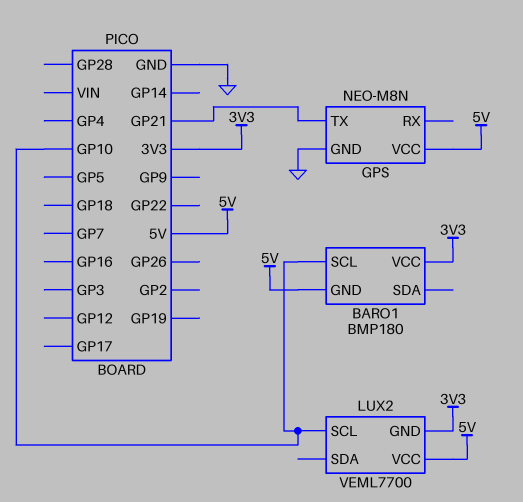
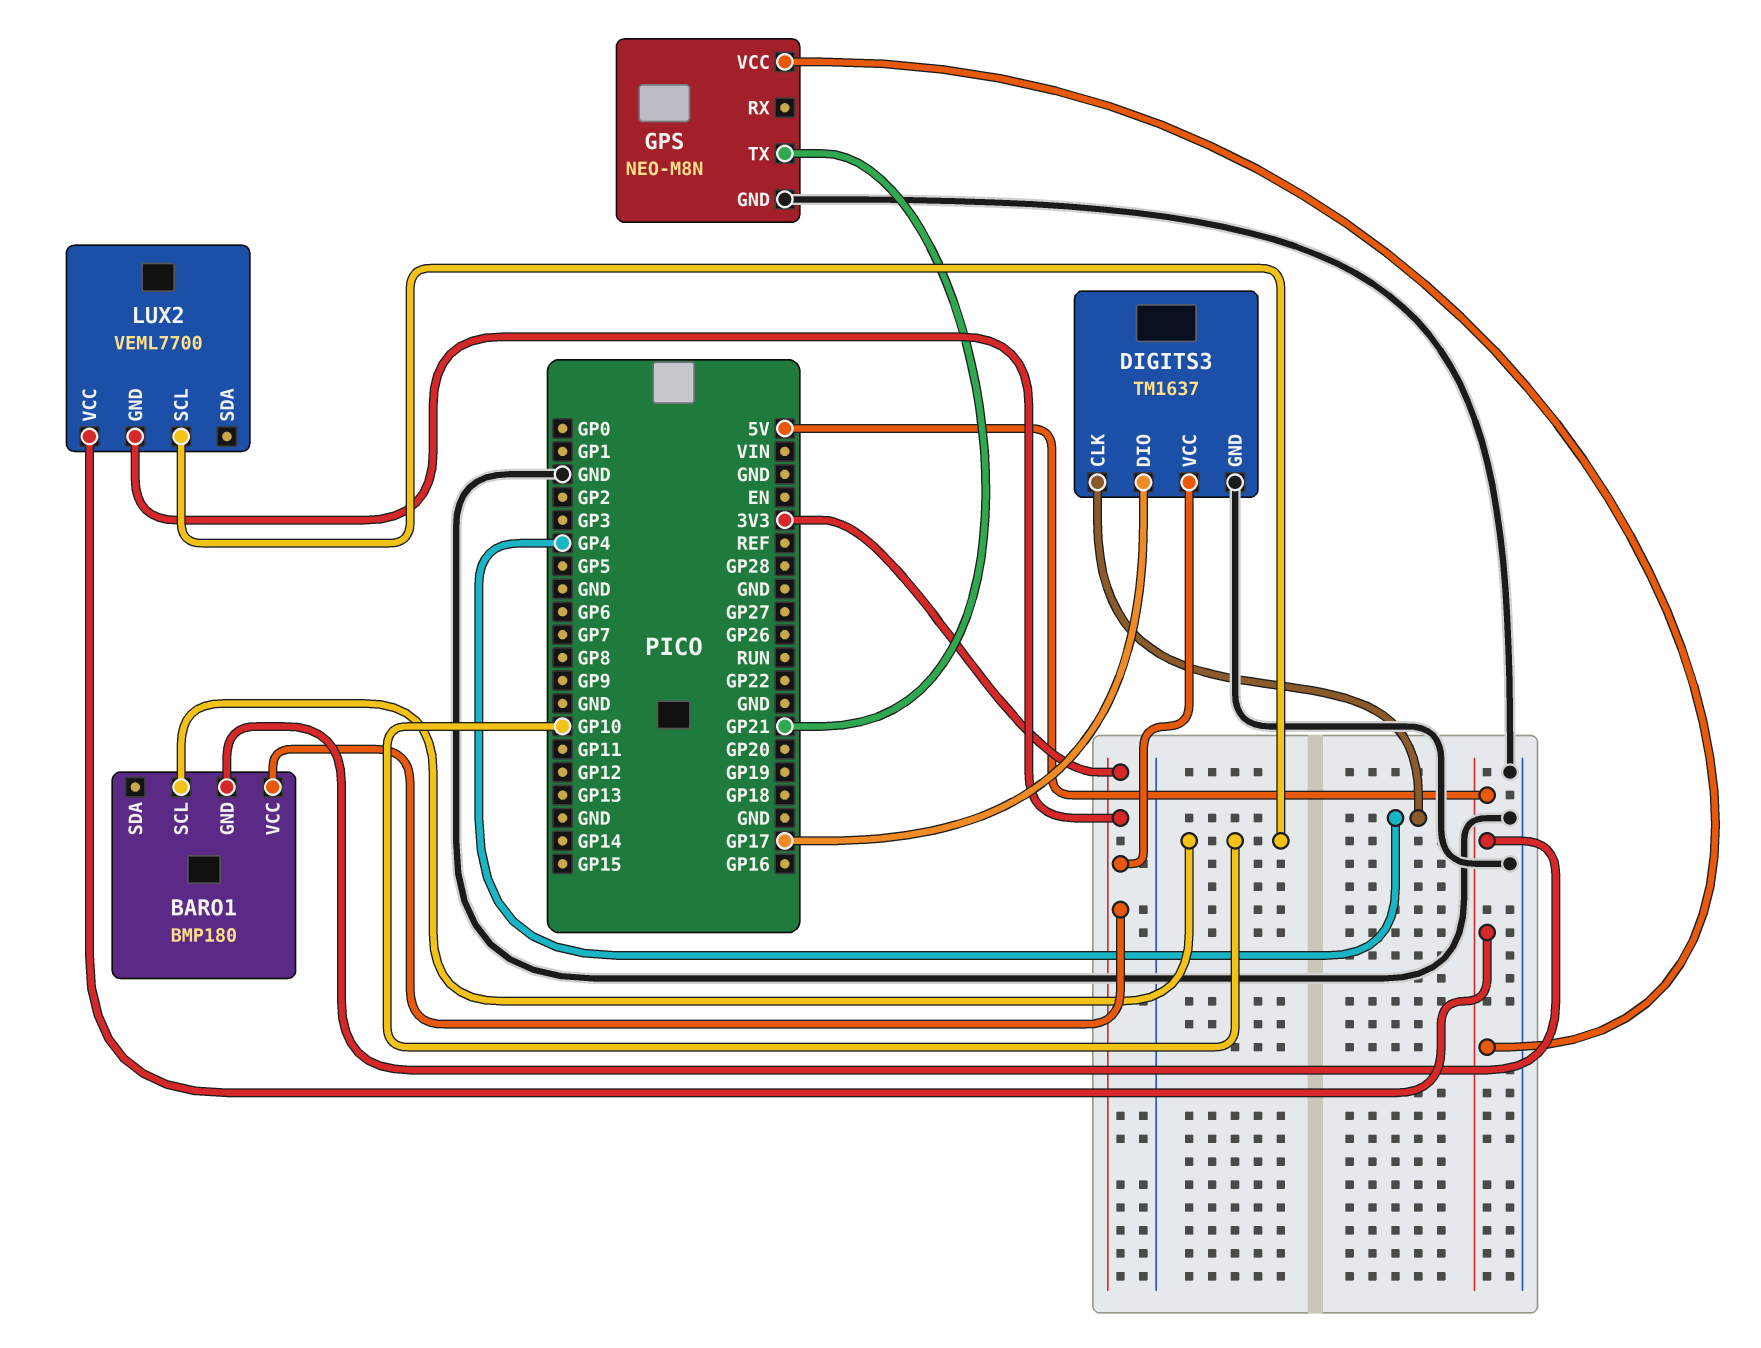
DIGITS3: none -> TM1637
DIGITS3 pin CLK: none -> GP4
DIGITS3 pin DIO: none -> GP17
DIGITS3 pin GND: none -> GND
DIGITS3 pin VCC: none -> 3V3

